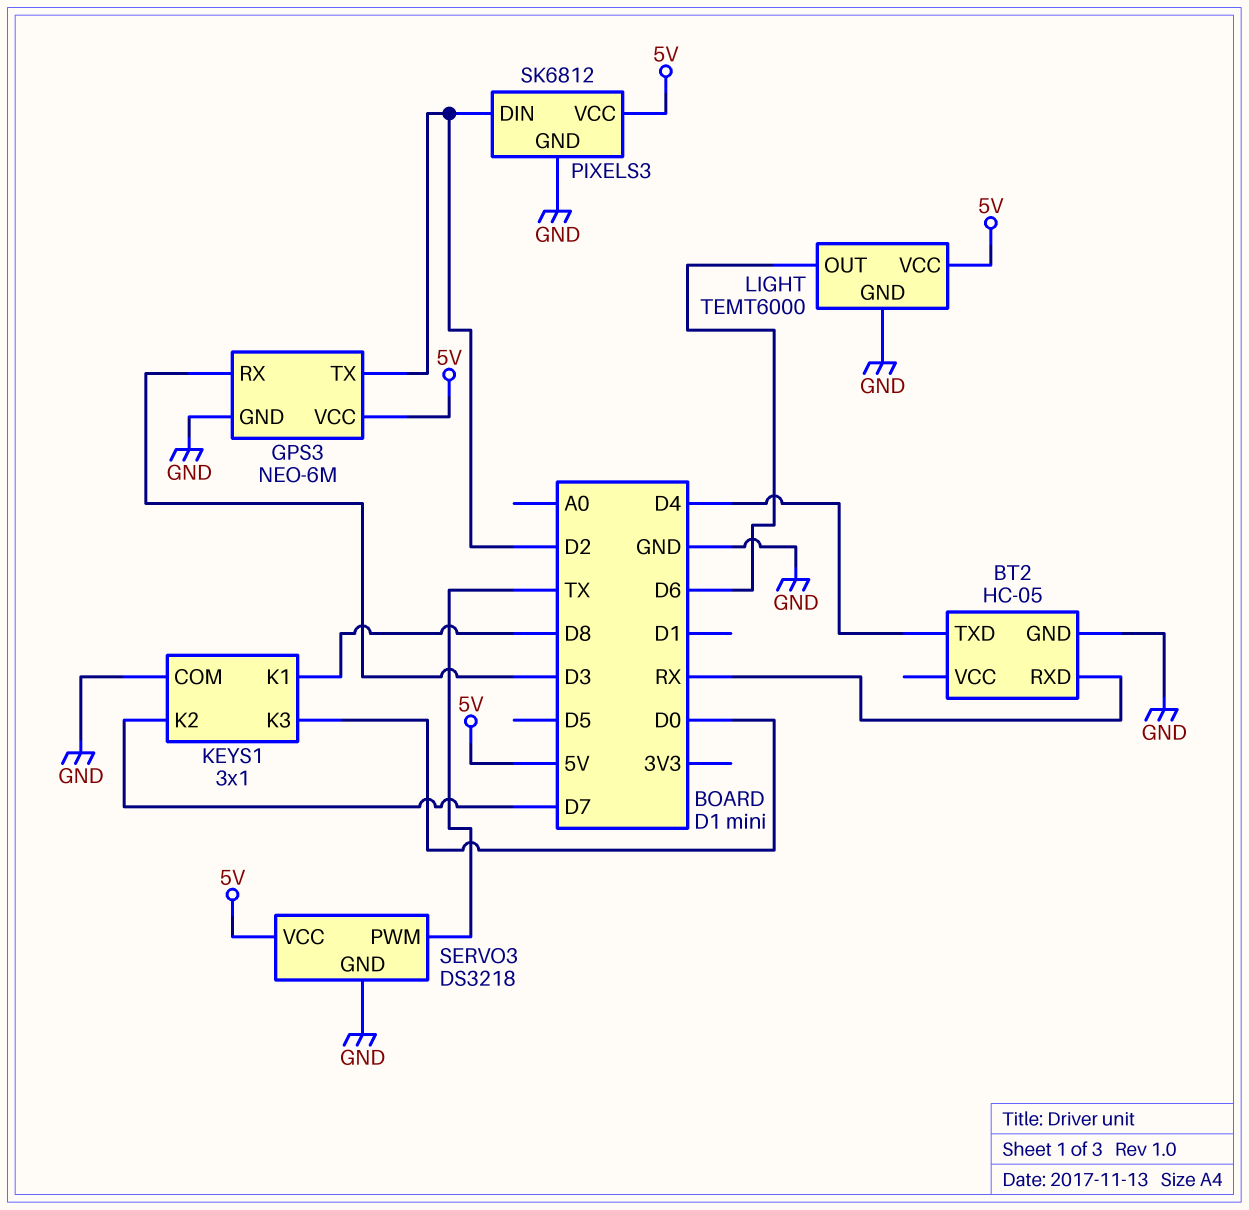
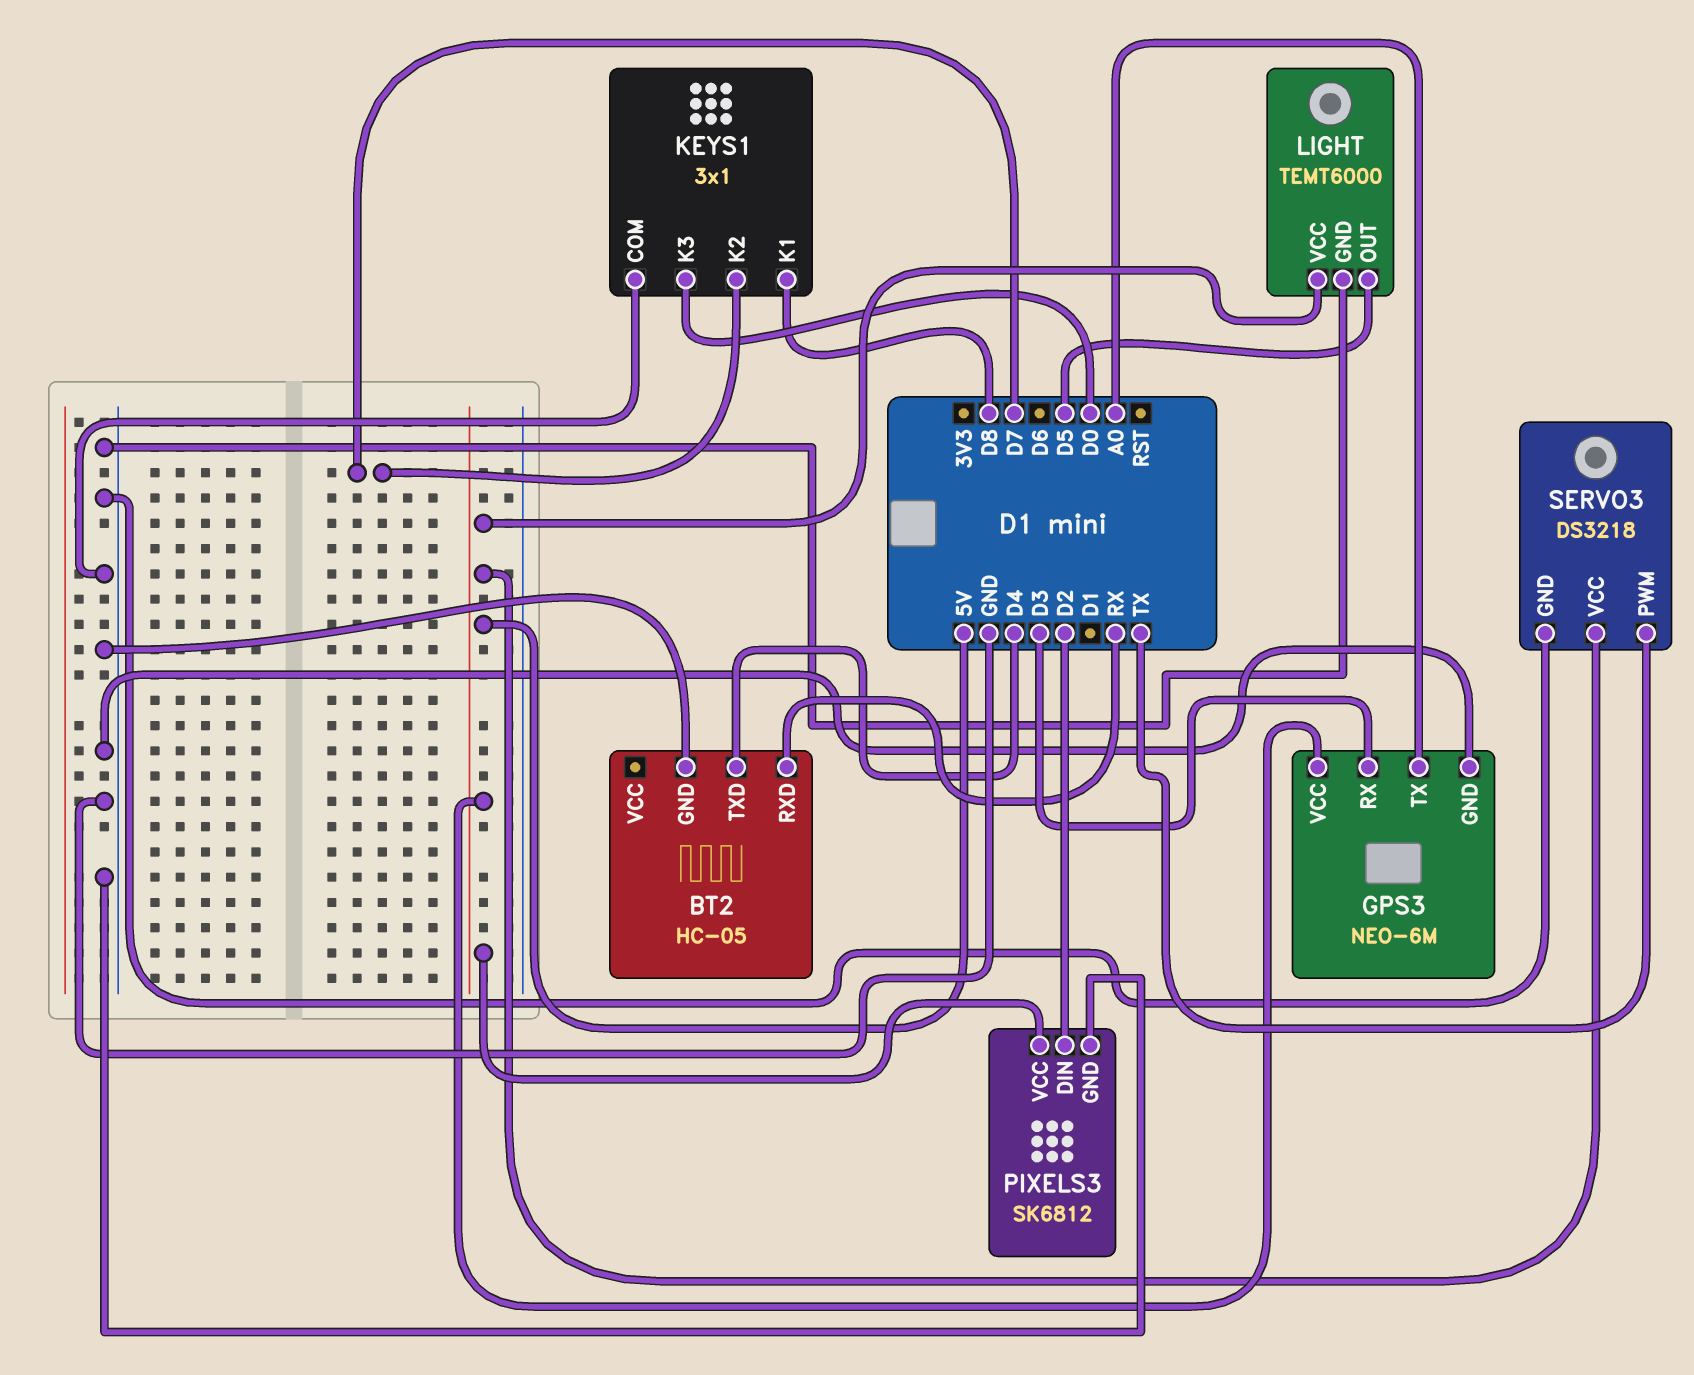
GPS3 pin TX: D2 -> A0
LIGHT pin OUT: D6 -> D5

